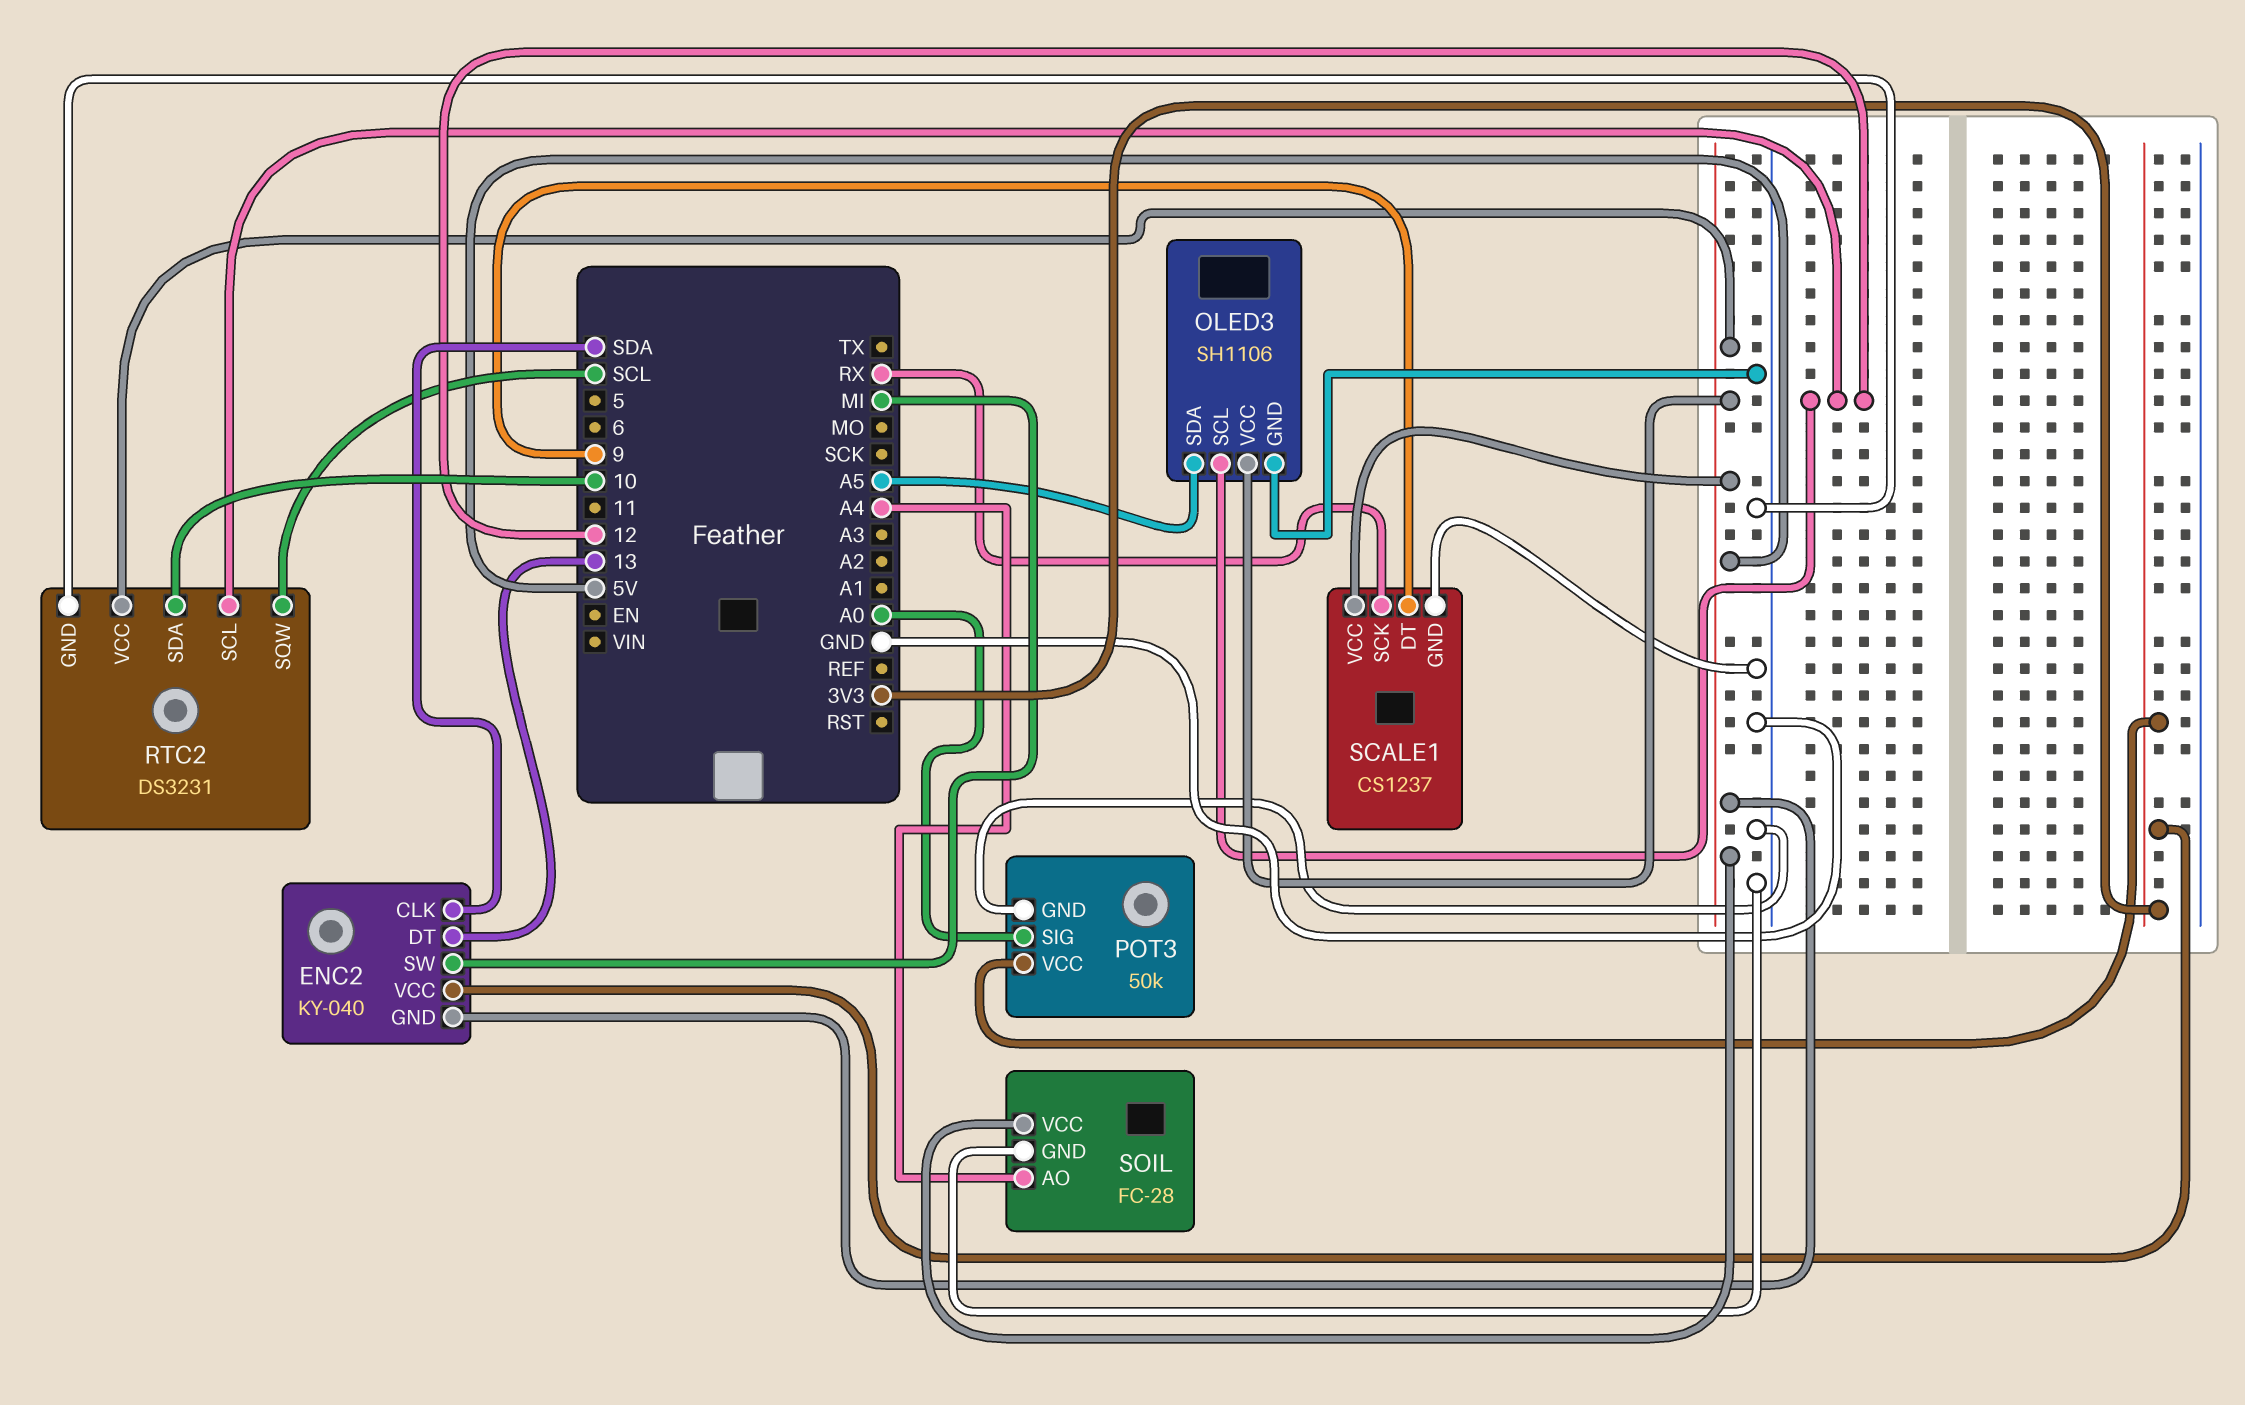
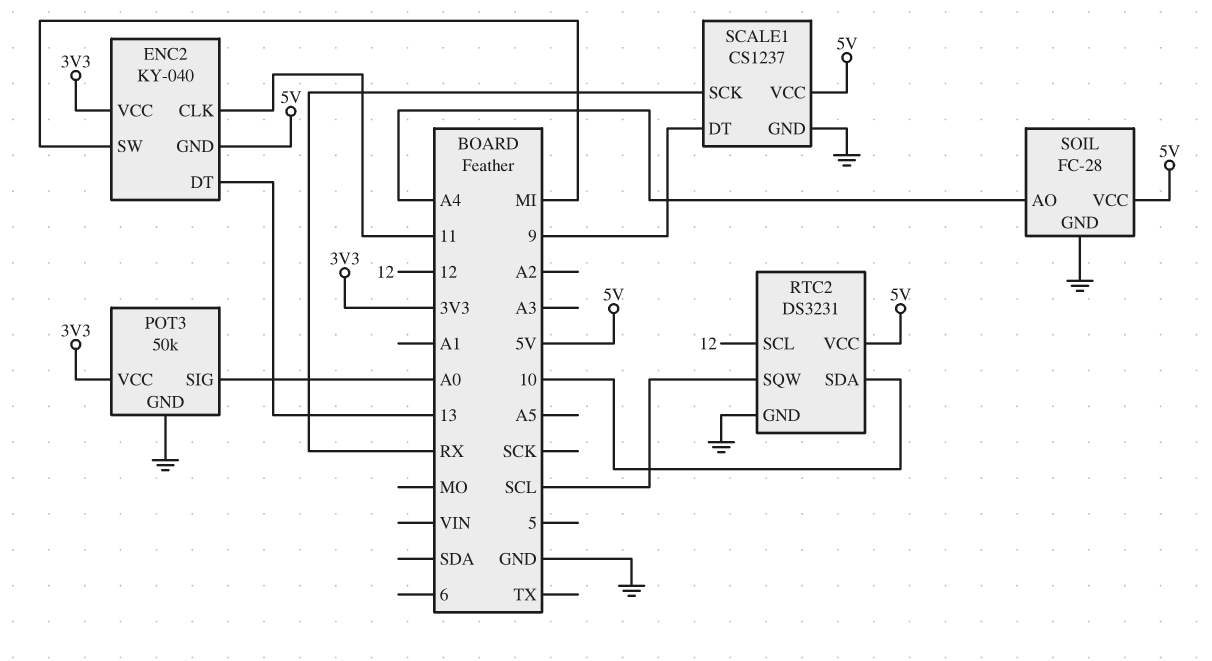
ENC2 pin CLK: SDA -> 11
OLED3: SH1106 -> none
OLED3 pin GND: GND -> none
OLED3 pin SCL: 12 -> none
OLED3 pin SDA: A5 -> none
OLED3 pin VCC: 5V -> none

